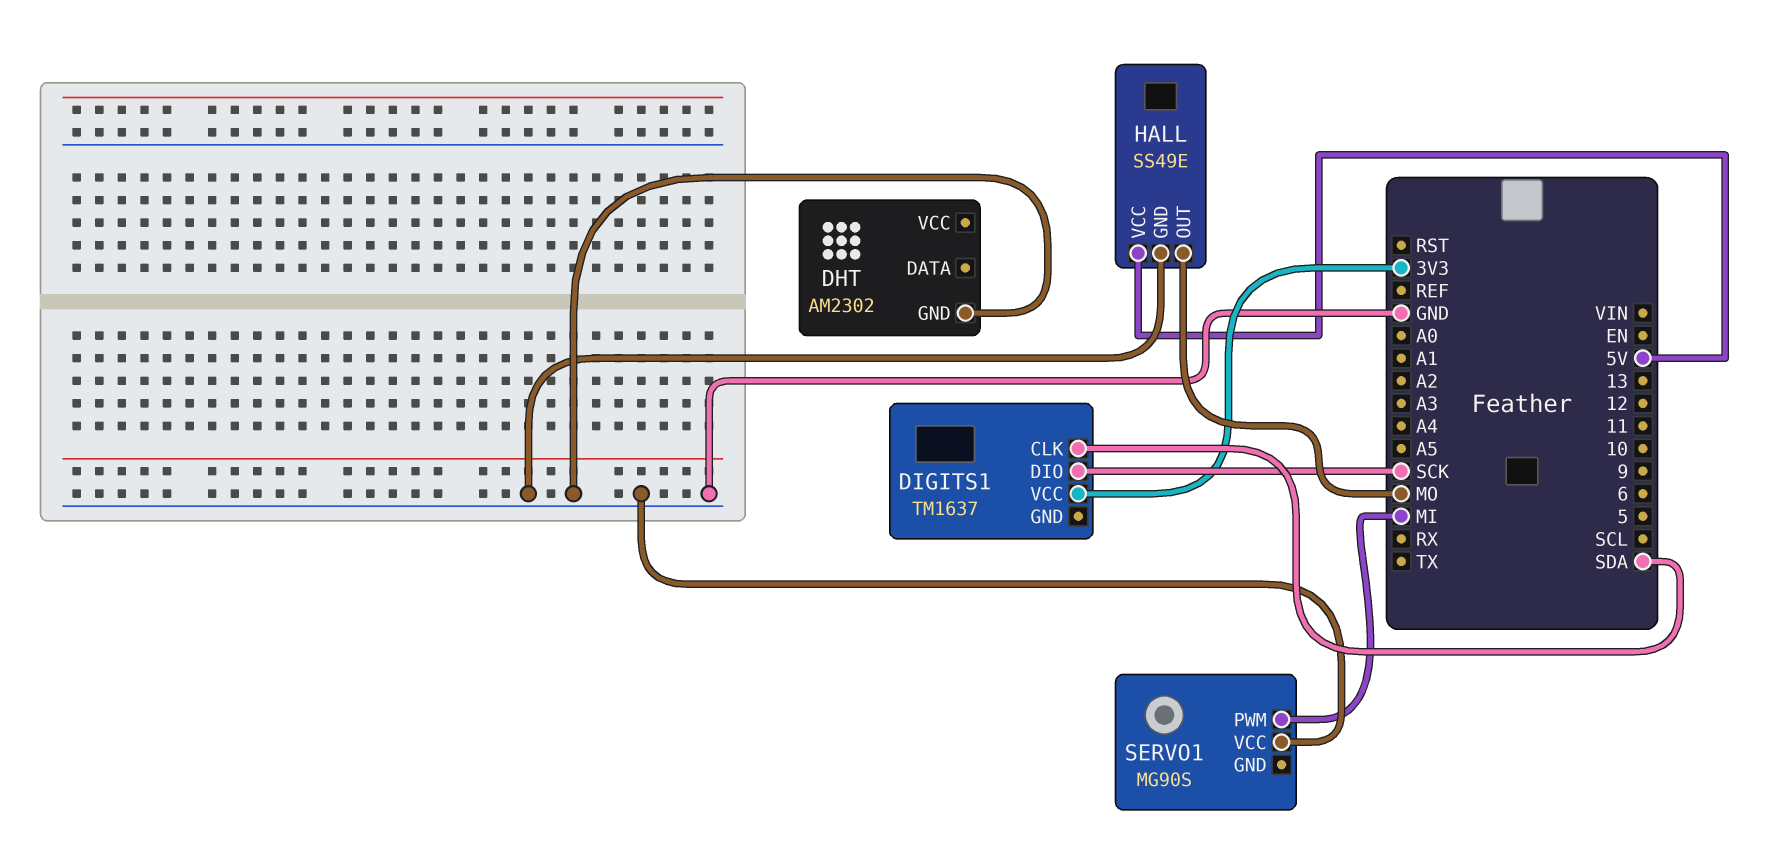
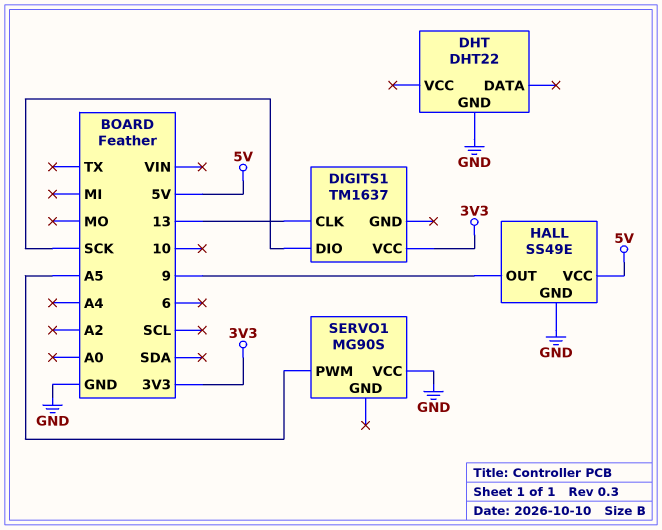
DHT: AM2302 -> DHT22
DIGITS1 pin CLK: SDA -> 13
HALL pin OUT: MO -> 9
SERVO1 pin PWM: MI -> A5

